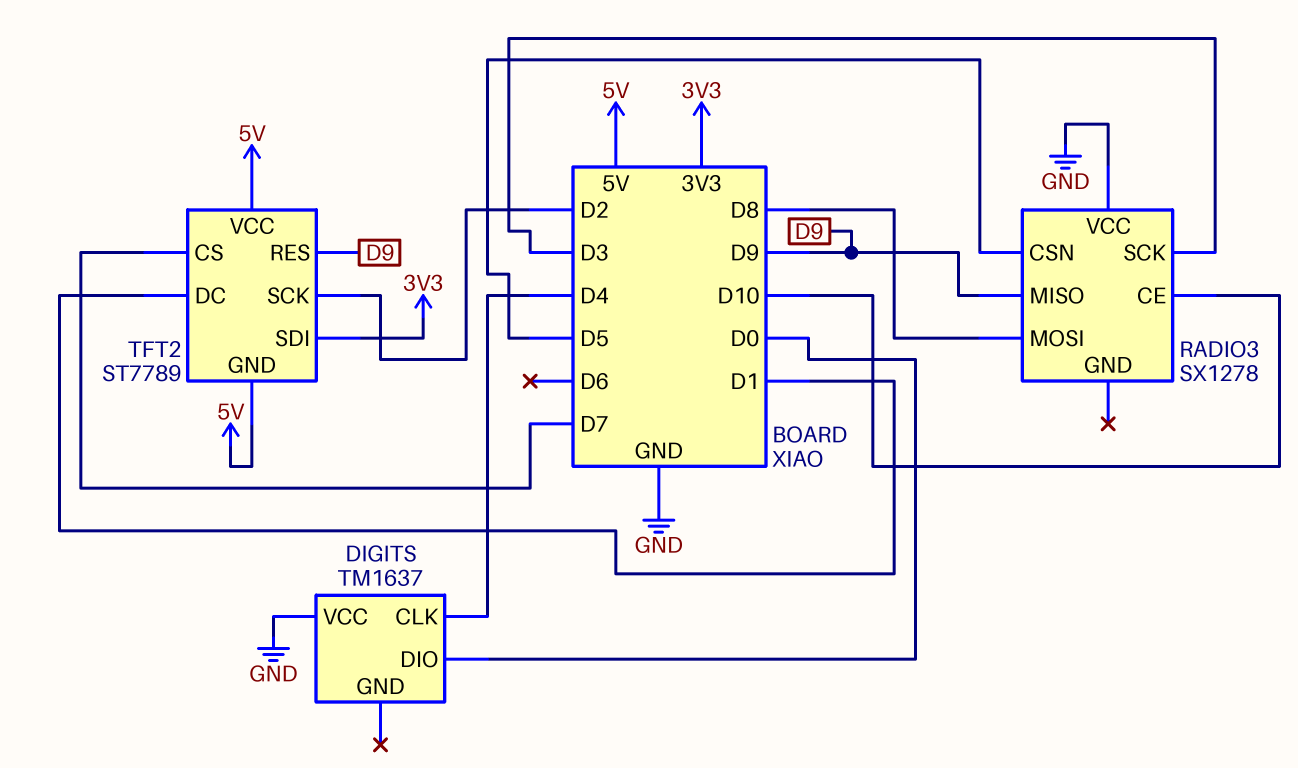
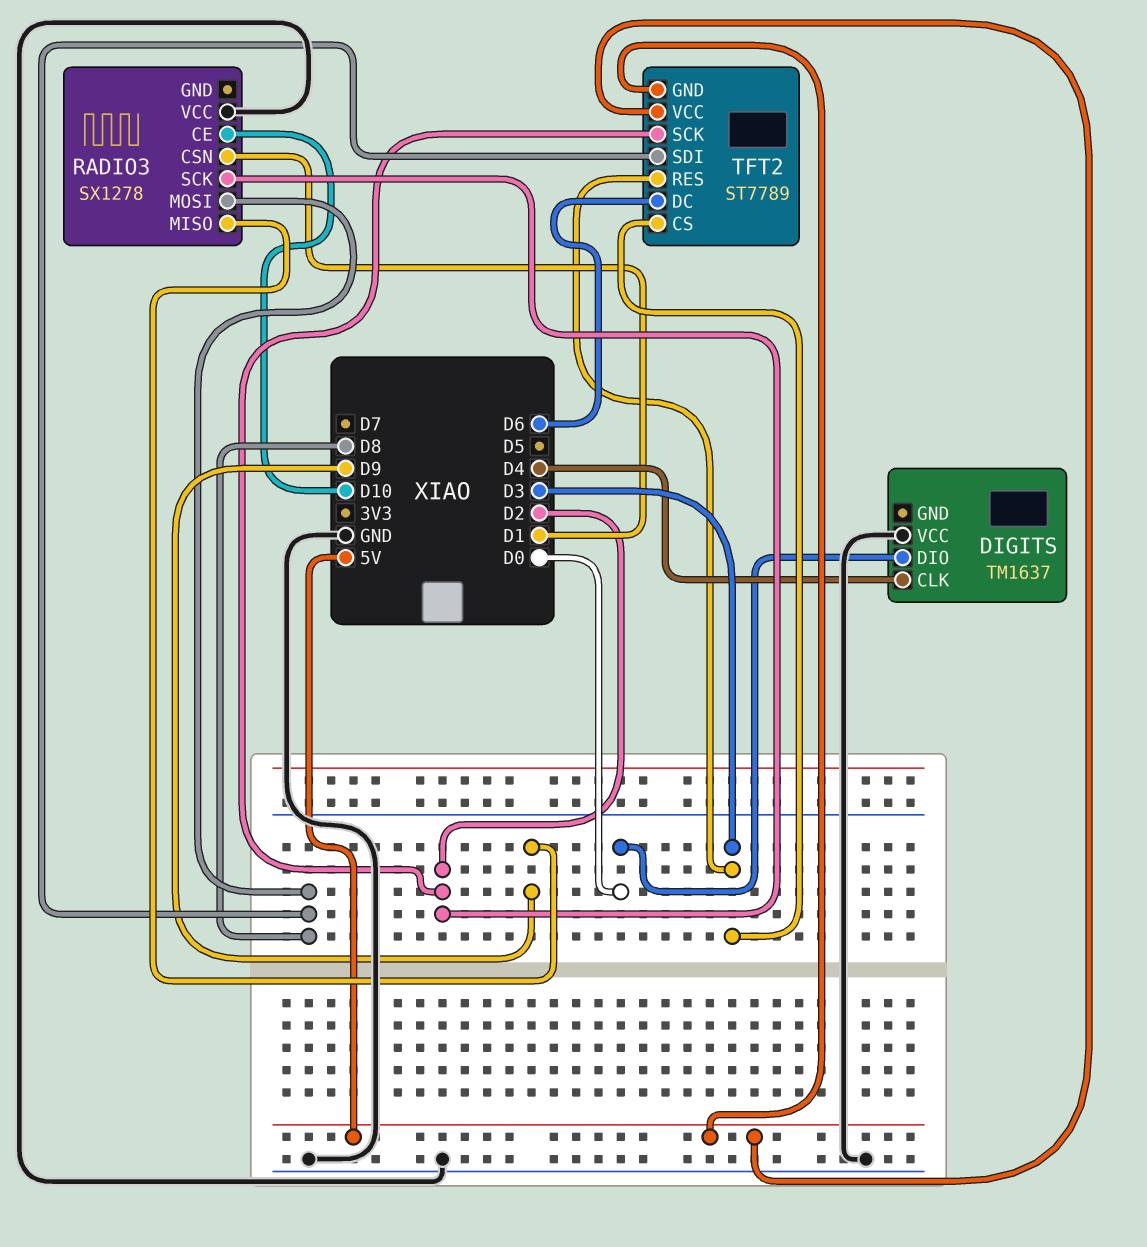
RADIO3 pin CSN: D5 -> D1
RADIO3 pin SCK: D3 -> D2
TFT2 pin CS: D7 -> D3
TFT2 pin DC: D1 -> D6
TFT2 pin RES: D9 -> D3
TFT2 pin SDI: 3V3 -> D8

